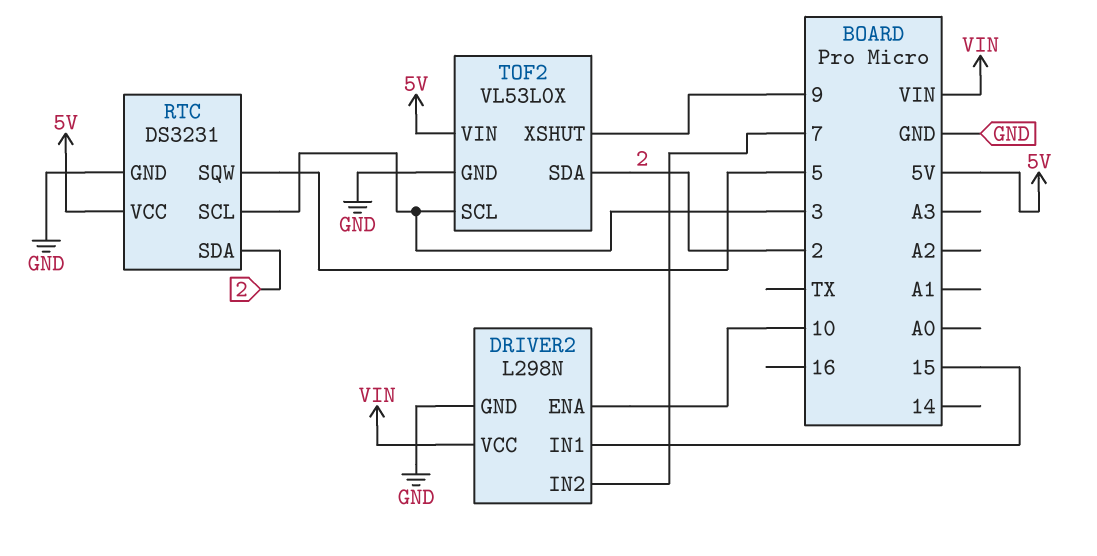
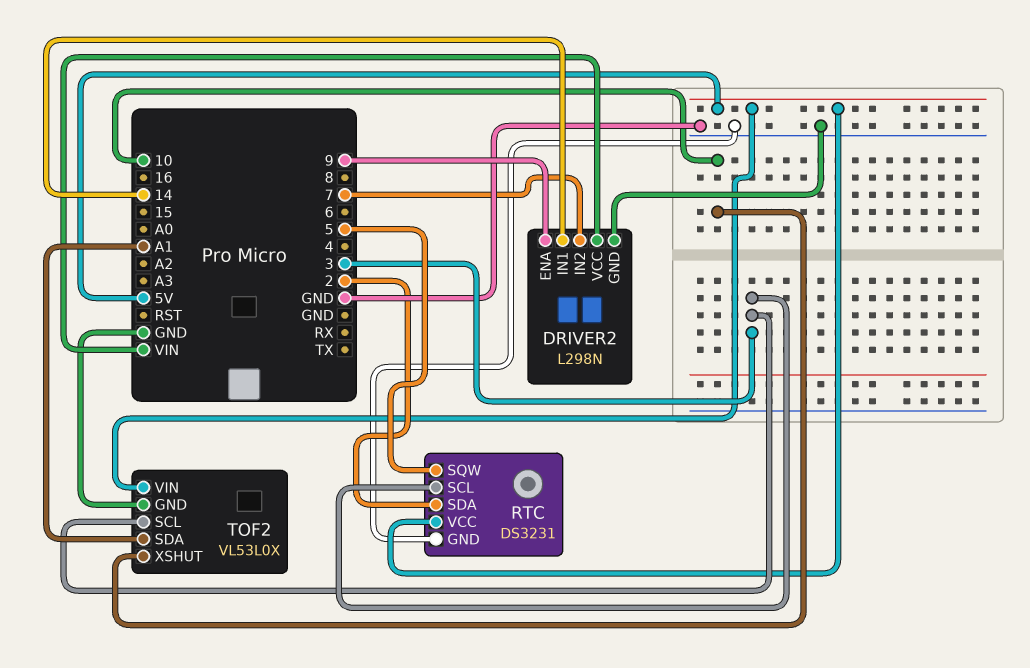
DRIVER2 pin ENA: 10 -> 9
DRIVER2 pin IN1: 15 -> 14
TOF2 pin SDA: 2 -> A1
TOF2 pin XSHUT: 9 -> 10

